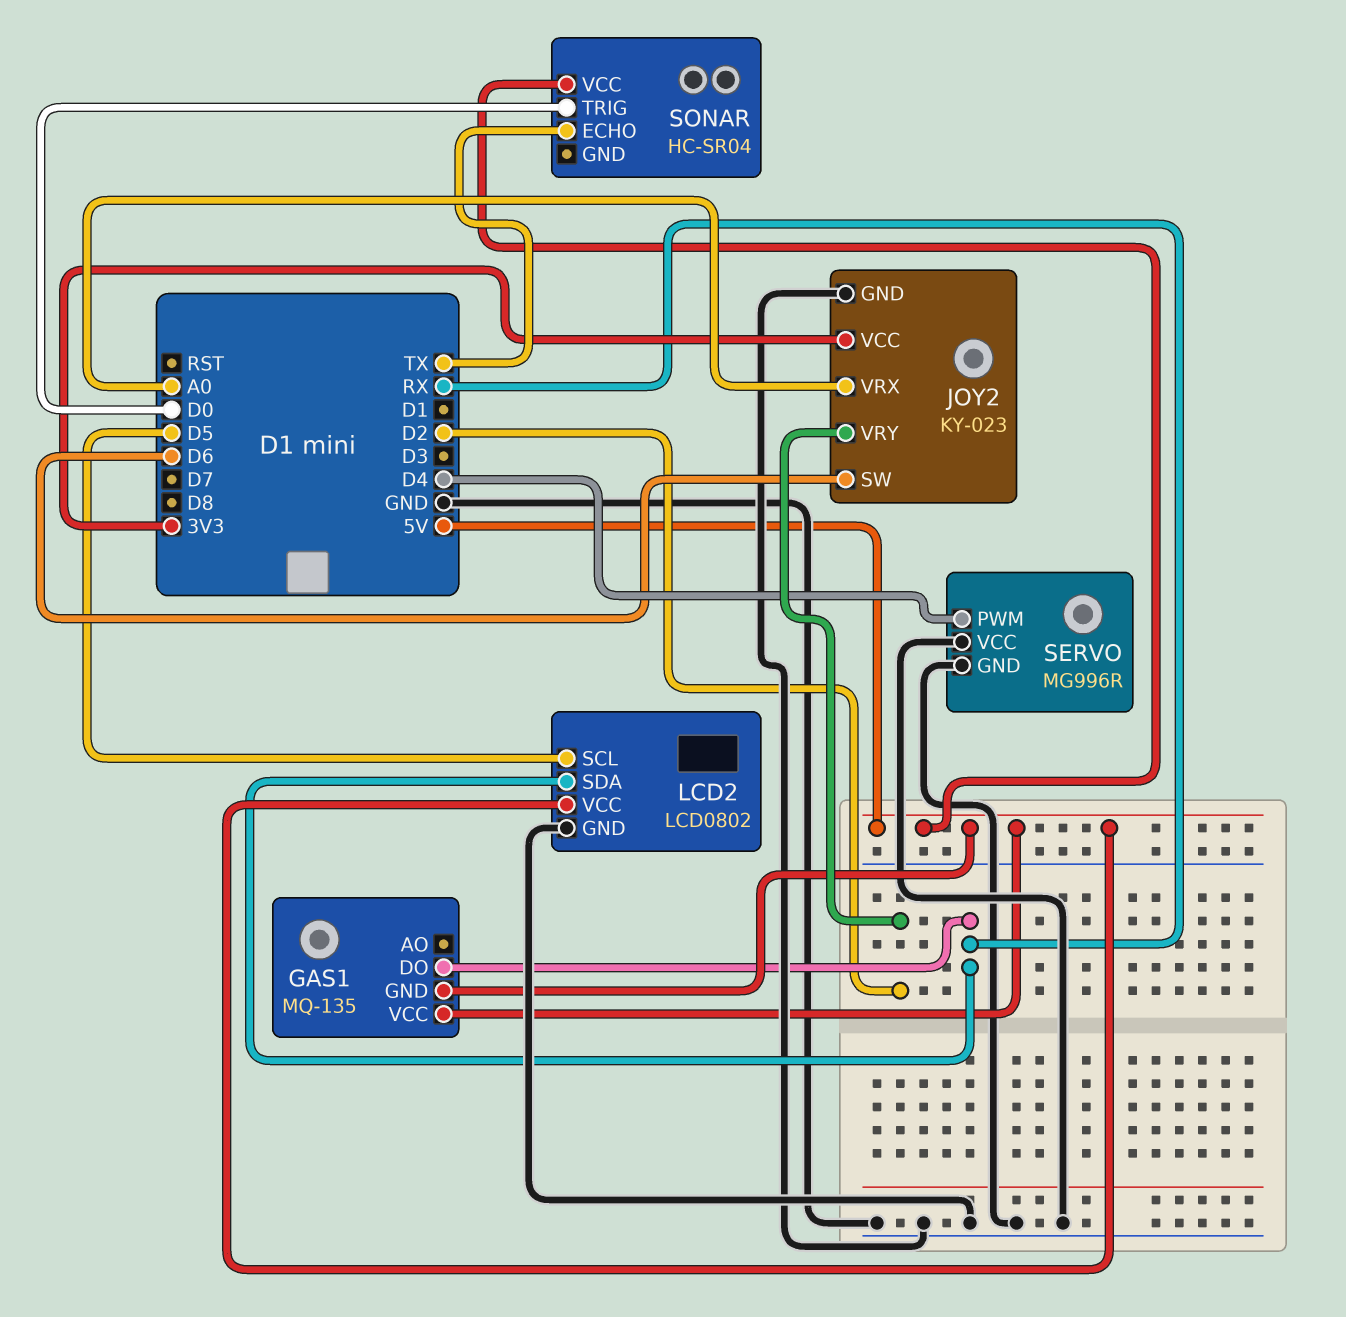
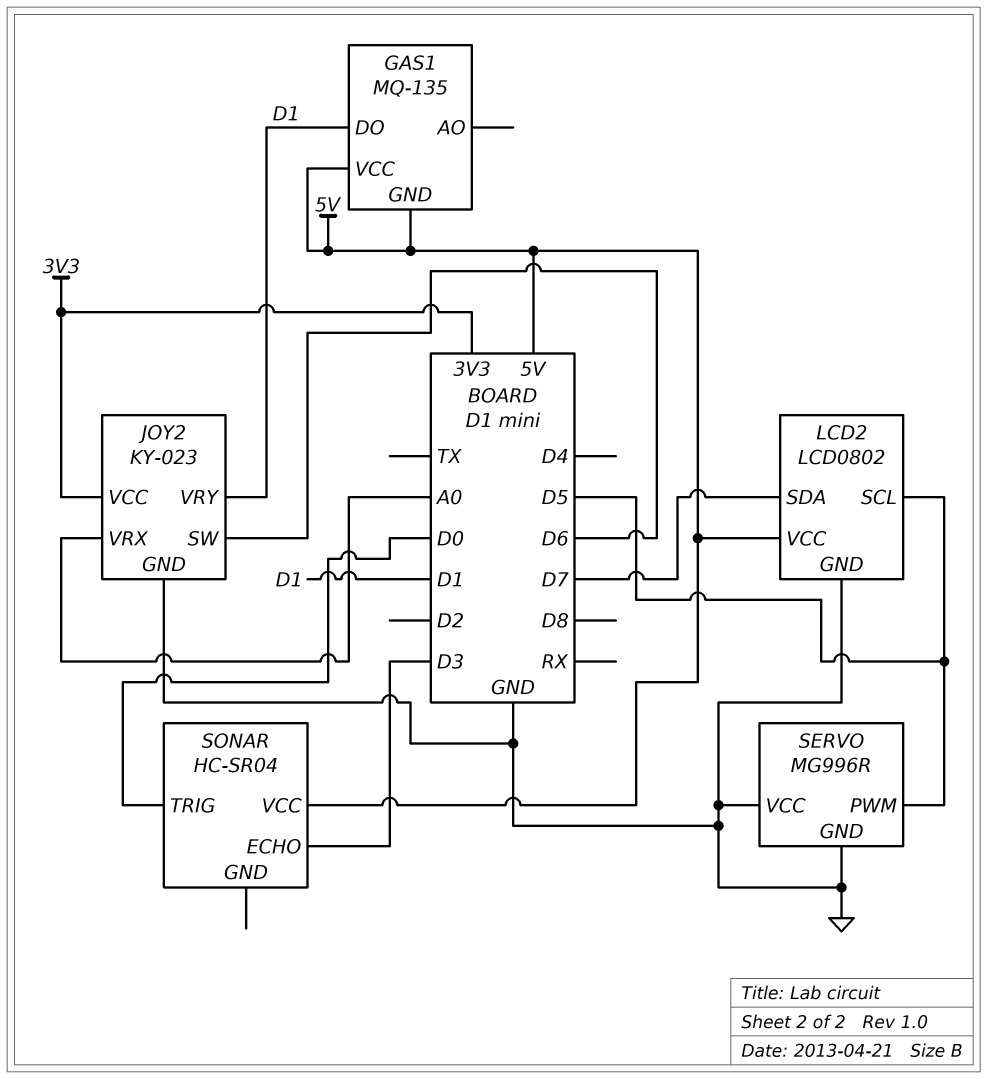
GAS1 pin DO: RX -> D1
JOY2 pin VRY: D2 -> D1
LCD2 pin SDA: RX -> D7
SERVO pin PWM: D4 -> D5
SONAR pin ECHO: TX -> D3

